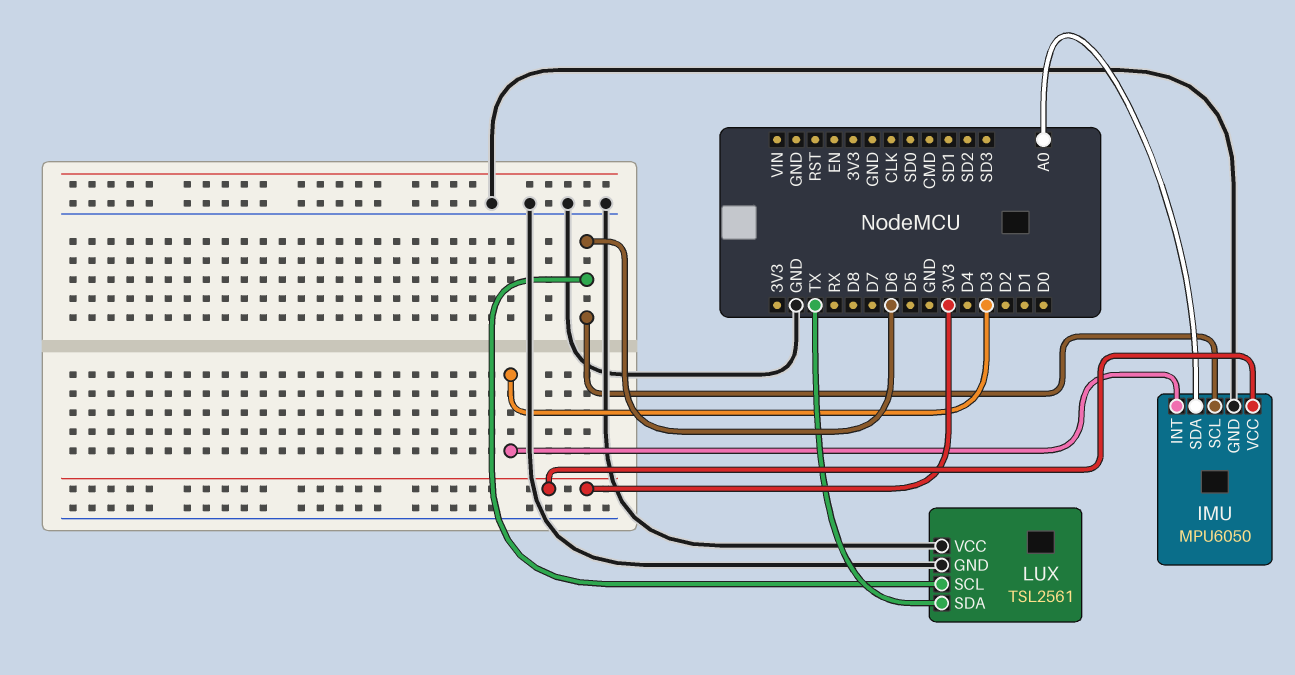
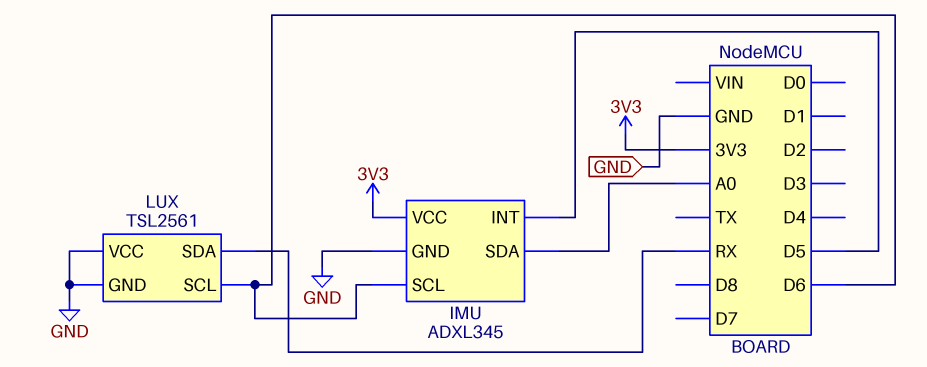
IMU: MPU6050 -> ADXL345
IMU pin INT: D3 -> D5
LUX pin SDA: TX -> RX

